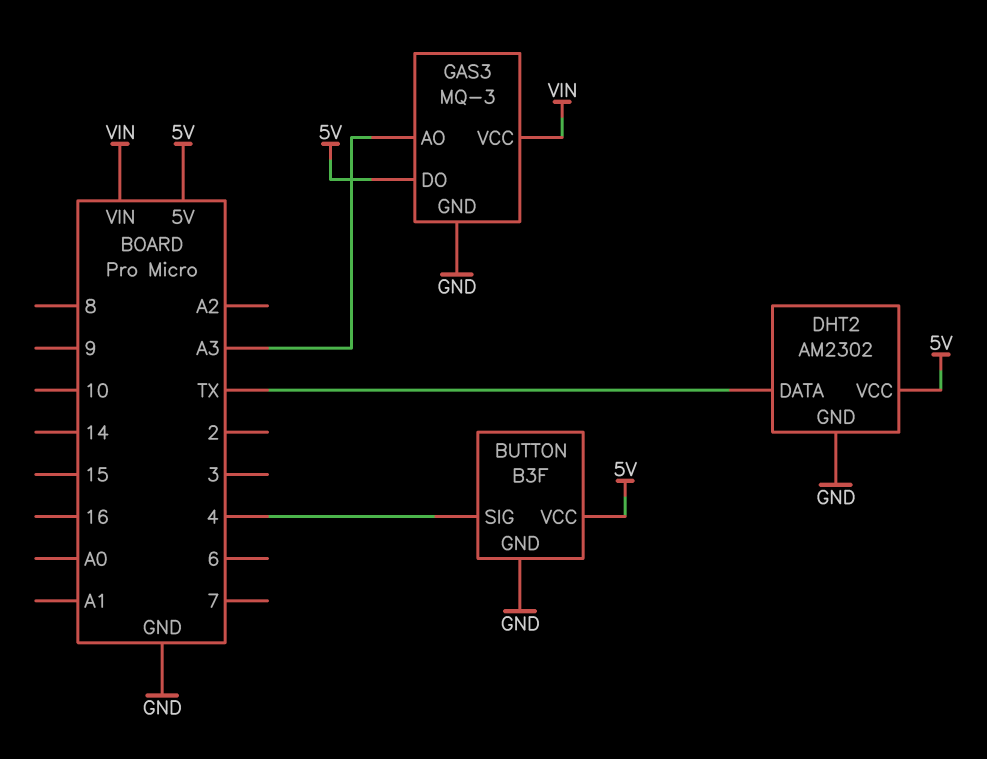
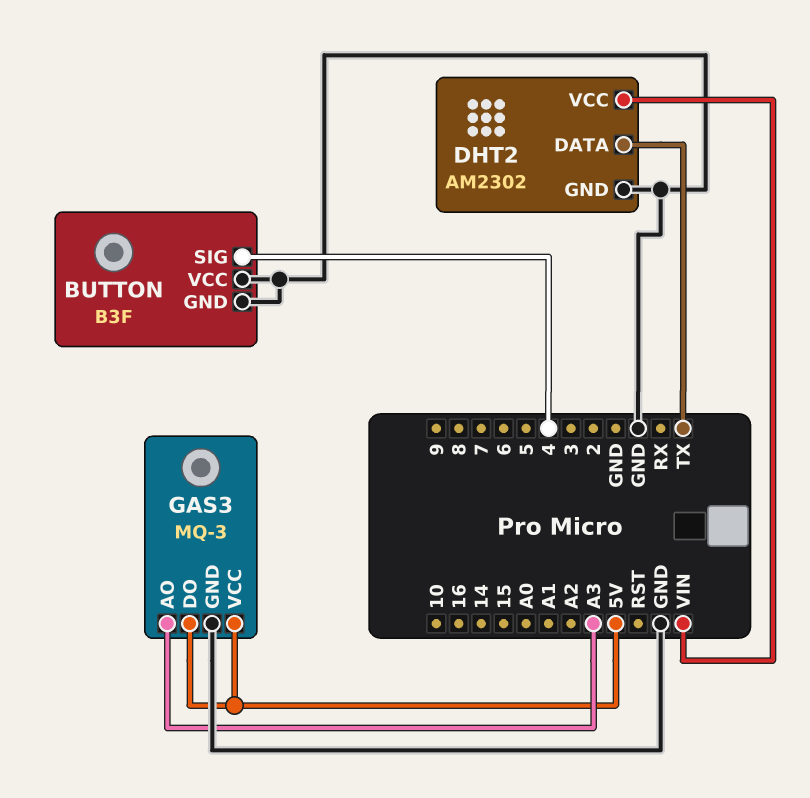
BUTTON pin VCC: 5V -> GND
DHT2 pin VCC: 5V -> VIN
GAS3 pin VCC: VIN -> 5V

